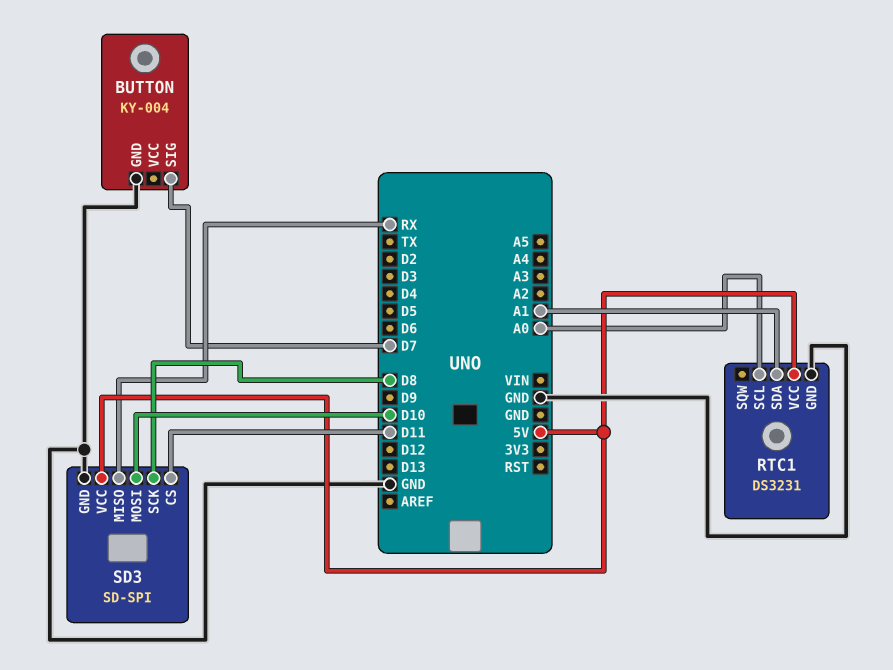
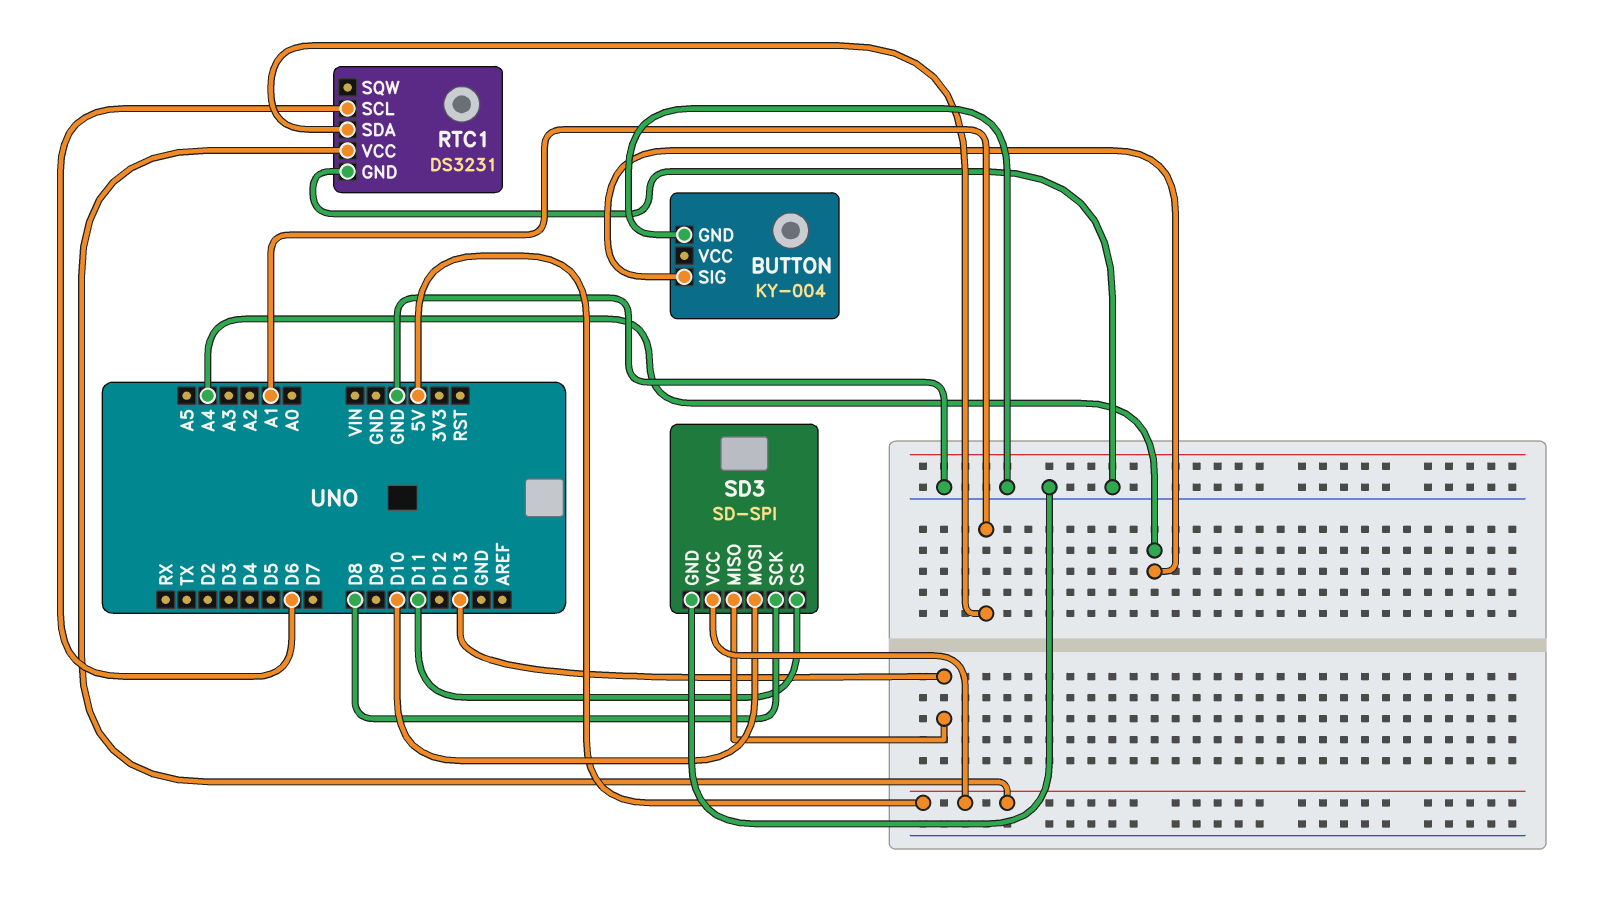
BUTTON pin SIG: D7 -> A4
RTC1 pin SCL: A0 -> D6
SD3 pin MISO: RX -> D13

